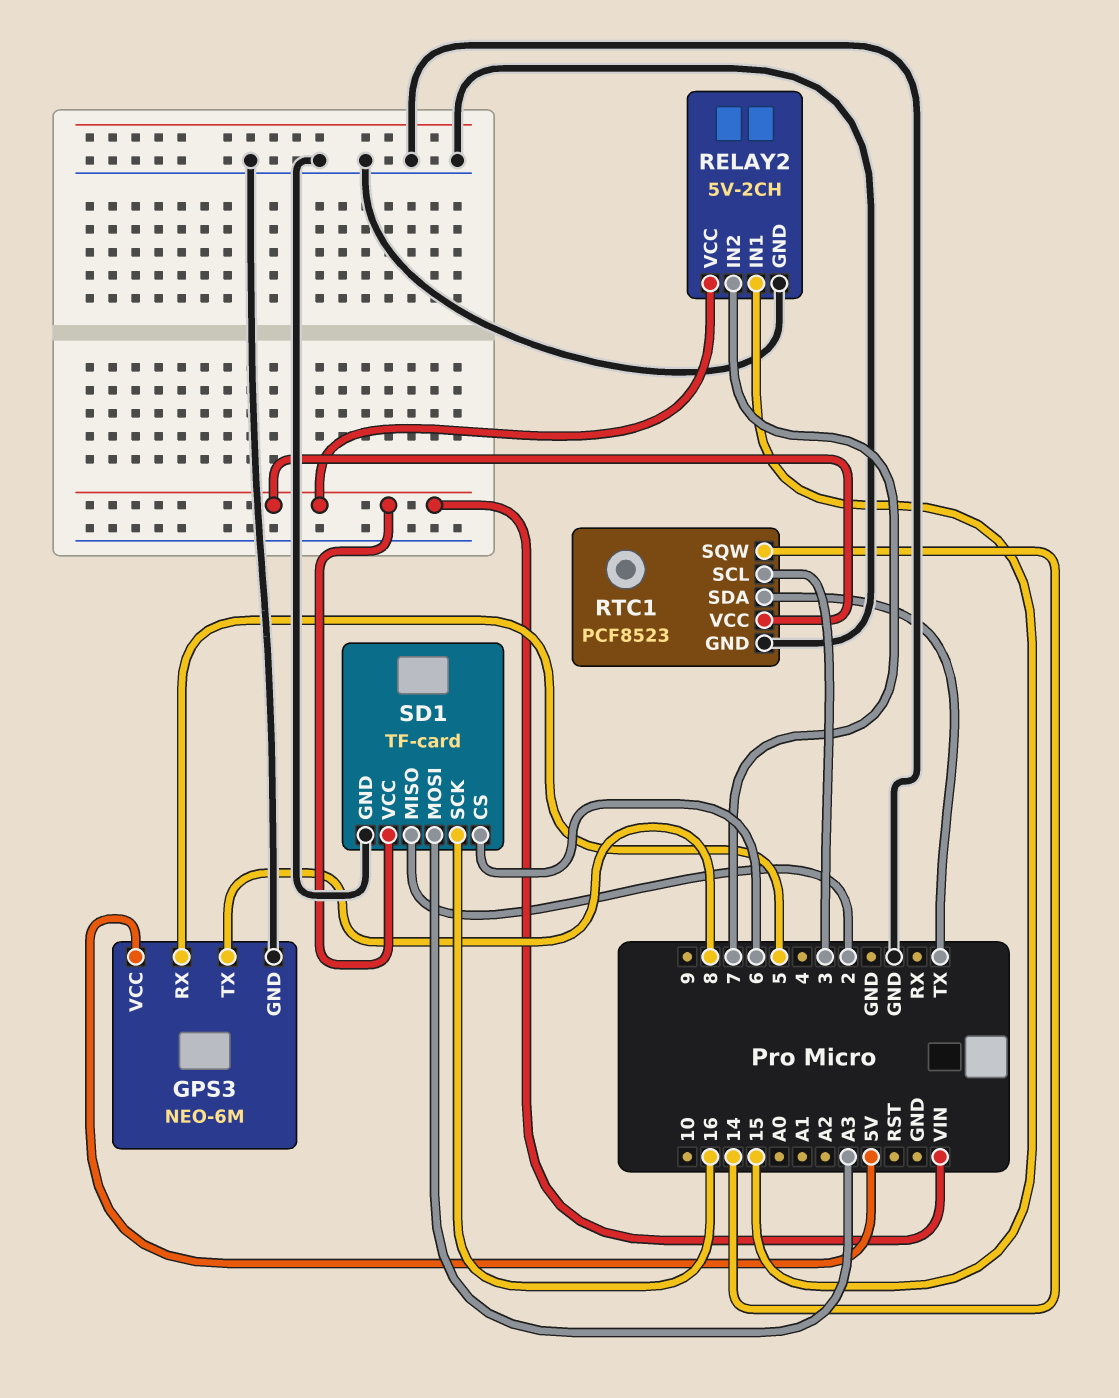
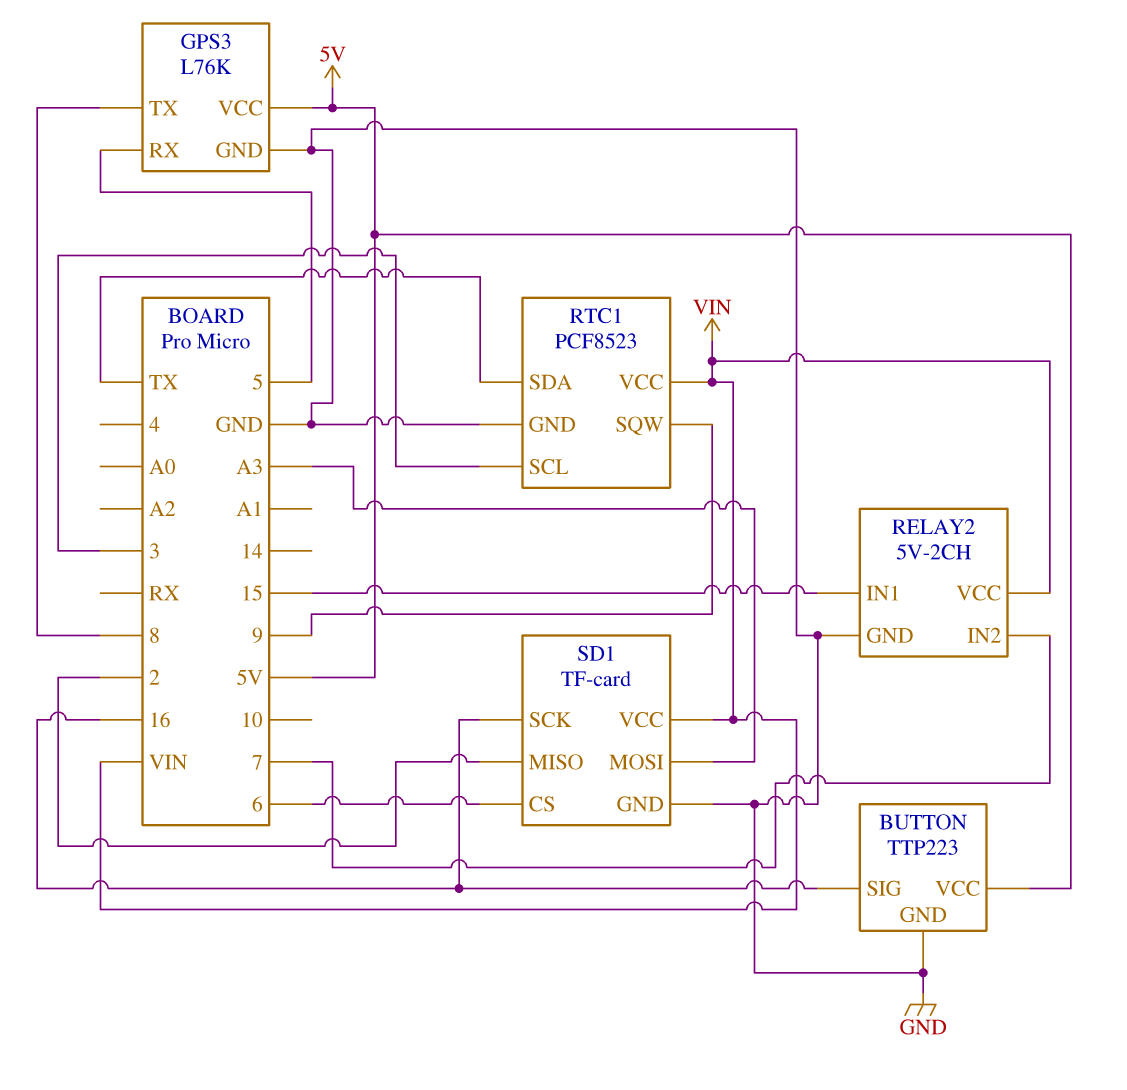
BUTTON: none -> TTP223
BUTTON pin GND: none -> GND
BUTTON pin SIG: none -> 16
BUTTON pin VCC: none -> 5V
GPS3: NEO-6M -> L76K
RTC1 pin SQW: 14 -> 9

